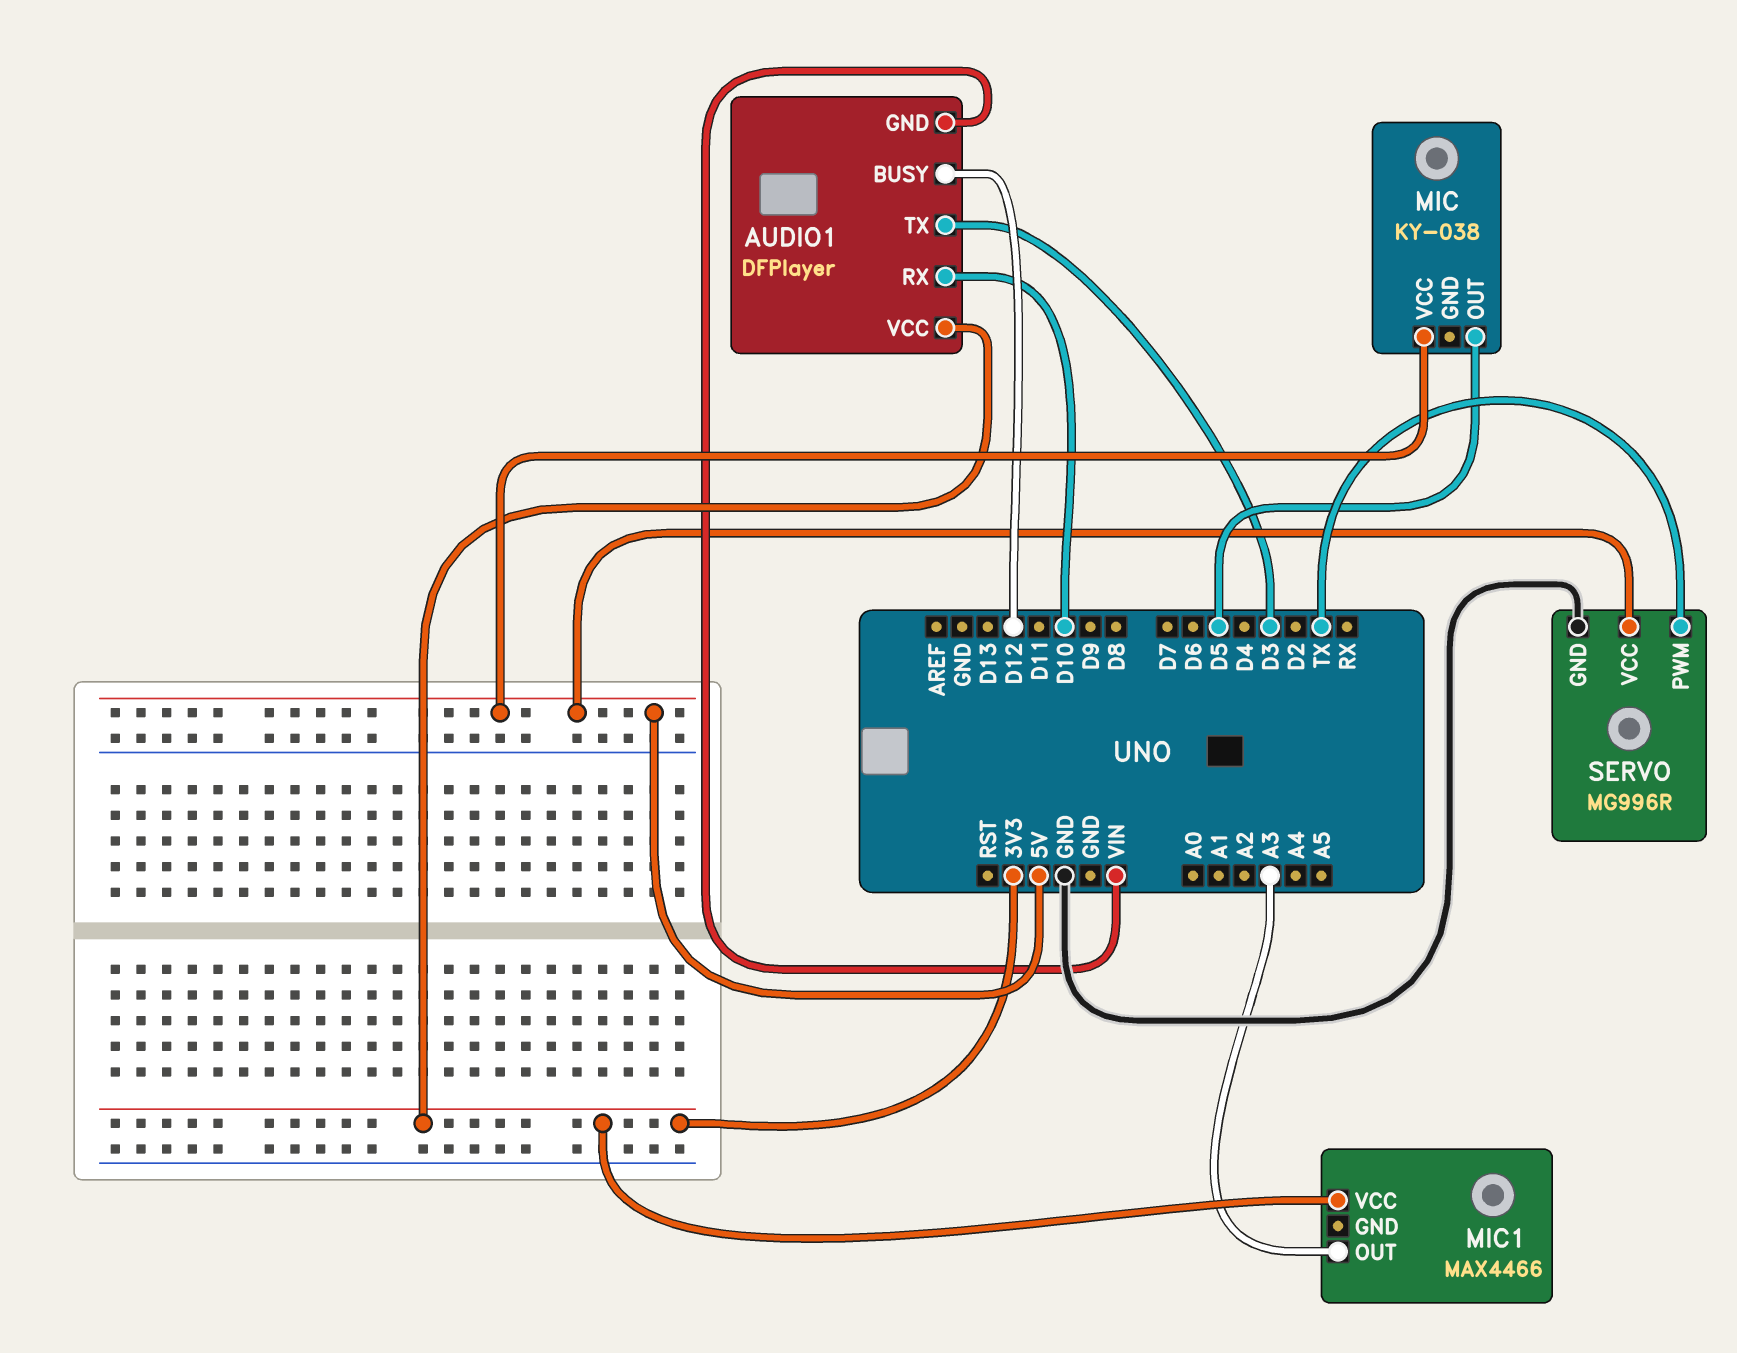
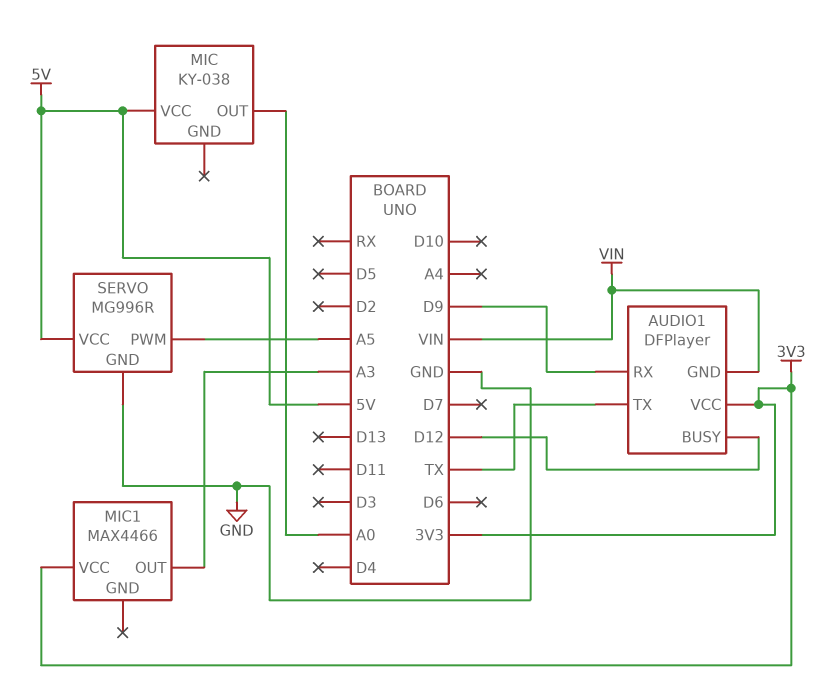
AUDIO1 pin RX: D10 -> D9
AUDIO1 pin TX: D3 -> TX
MIC pin OUT: D5 -> A0
SERVO pin PWM: TX -> A5

